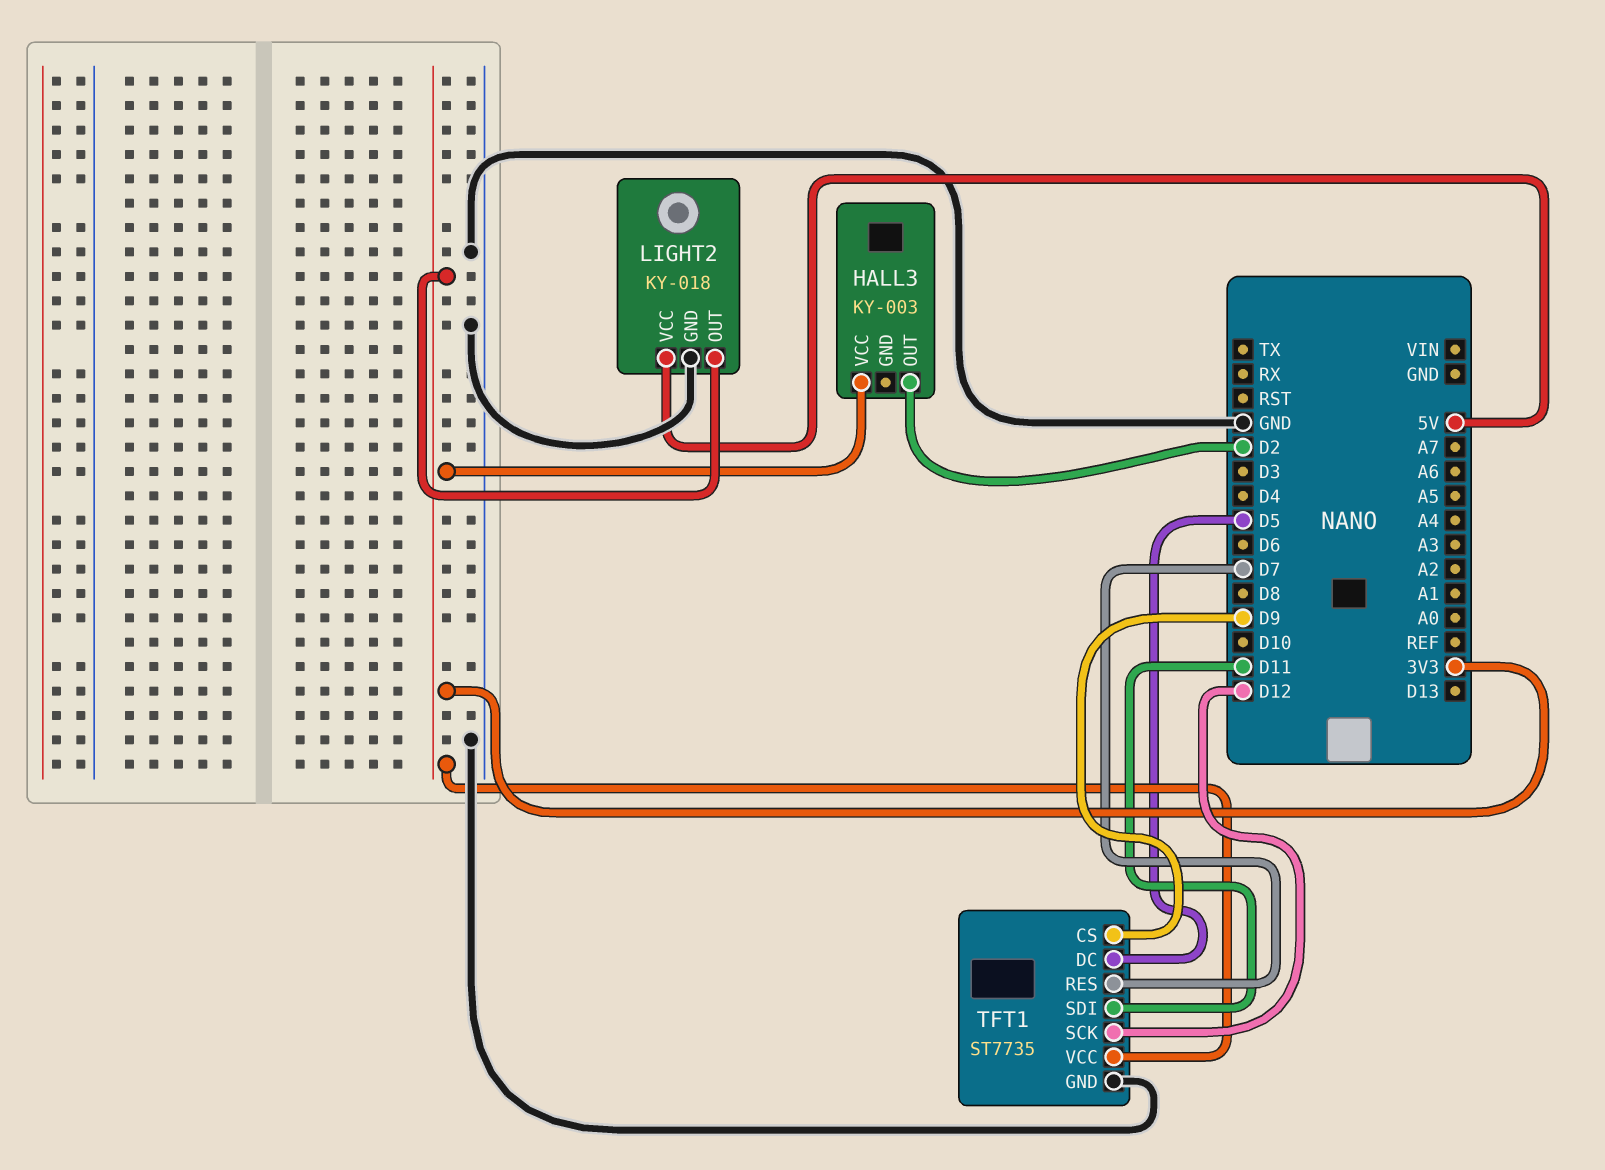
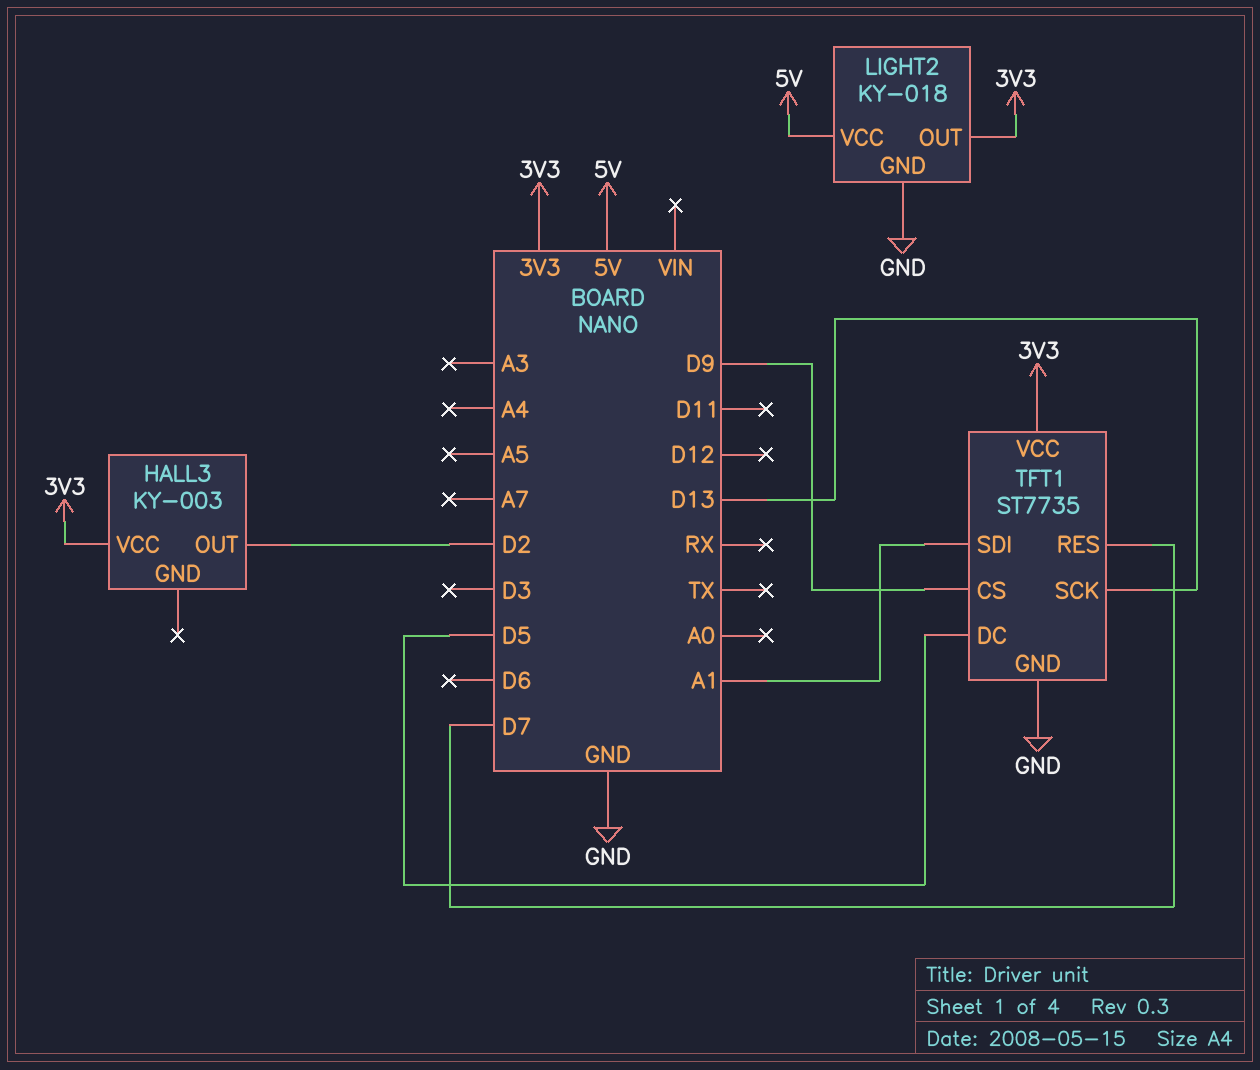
TFT1 pin SCK: D12 -> D13
TFT1 pin SDI: D11 -> A1

